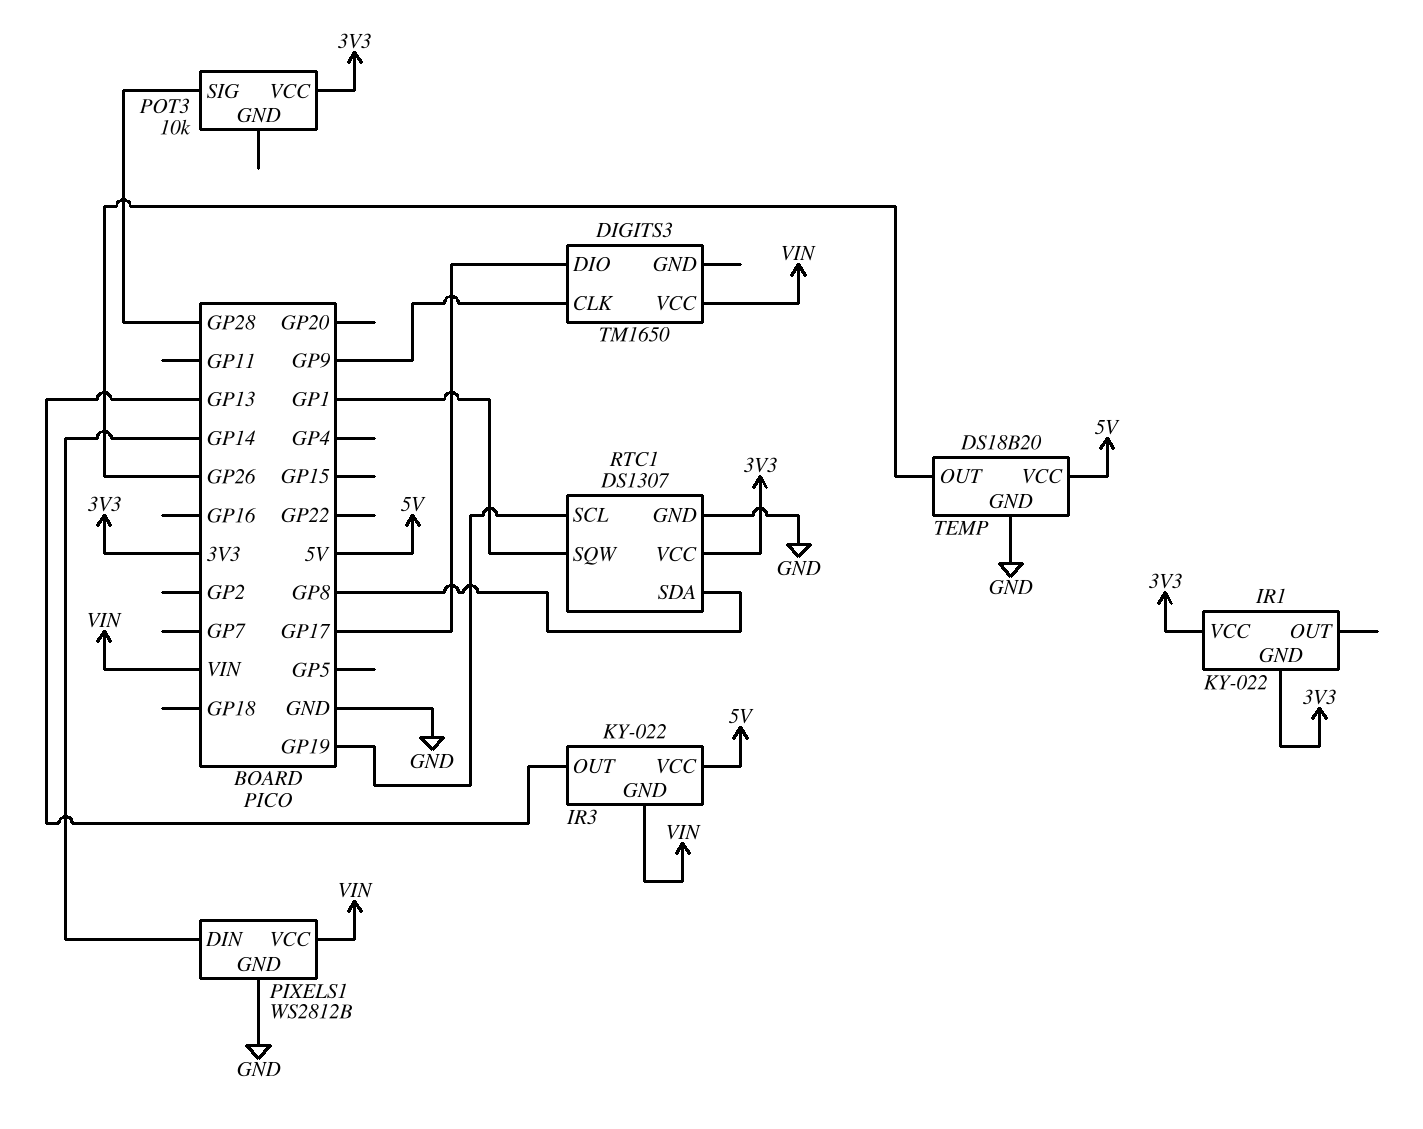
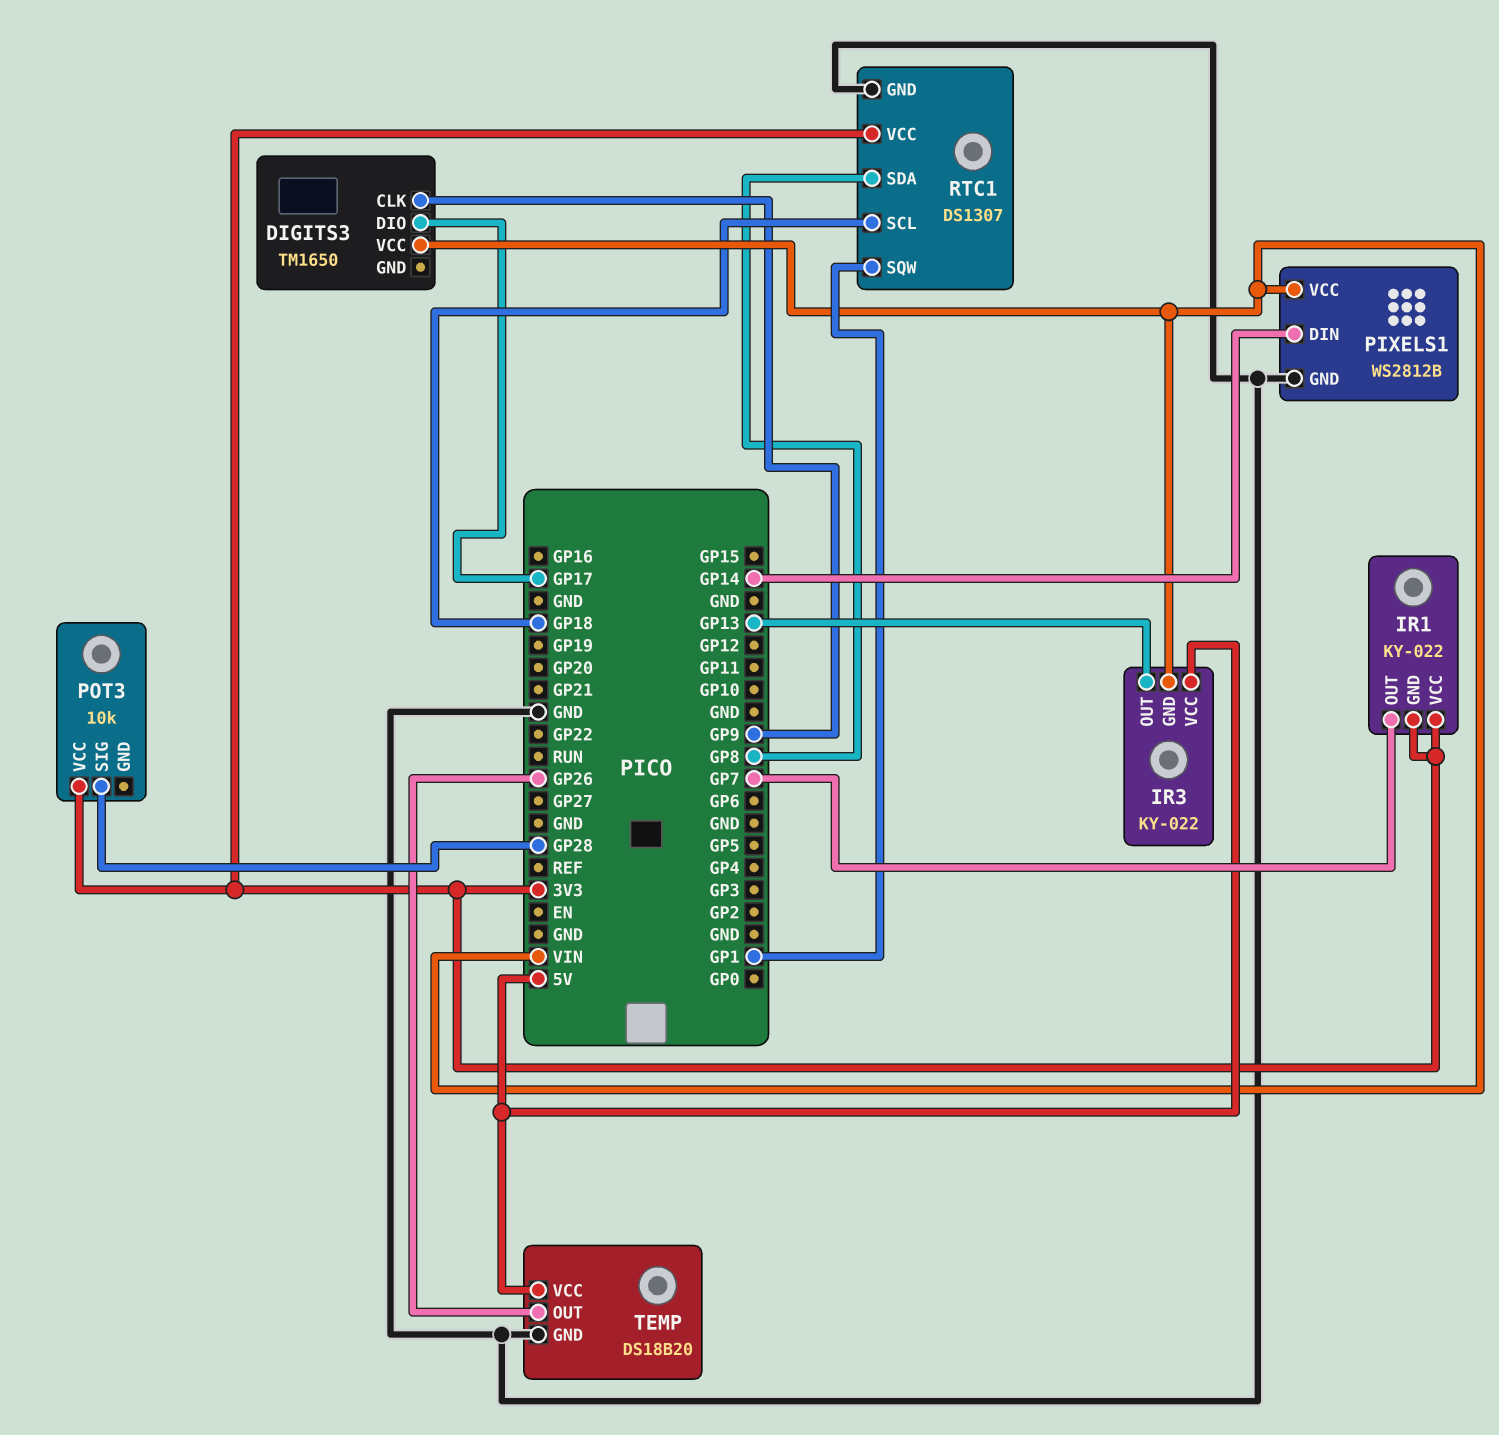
IR1 pin OUT: none -> GP7
RTC1 pin SCL: GP19 -> GP18

